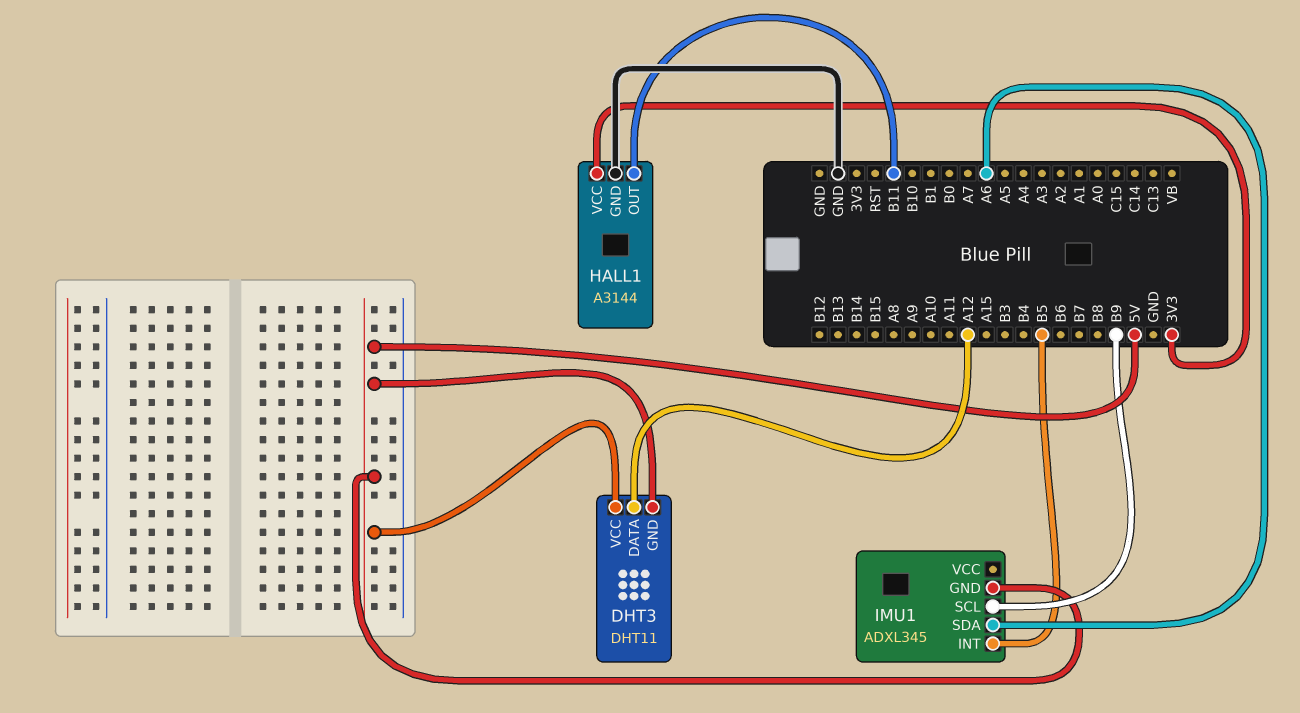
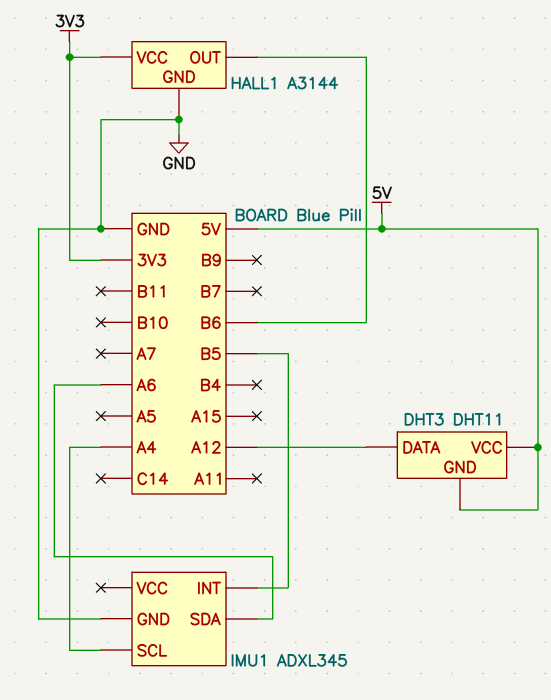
HALL1 pin OUT: B11 -> B6
IMU1 pin GND: 5V -> GND
IMU1 pin SCL: B9 -> A4

